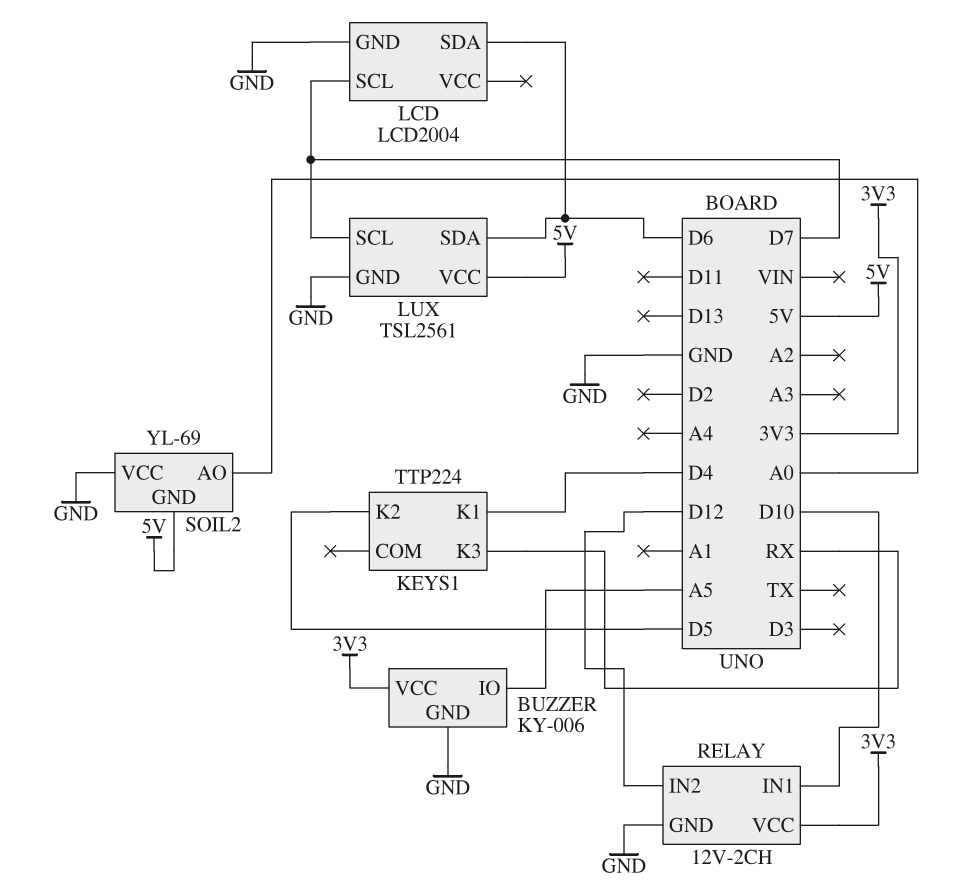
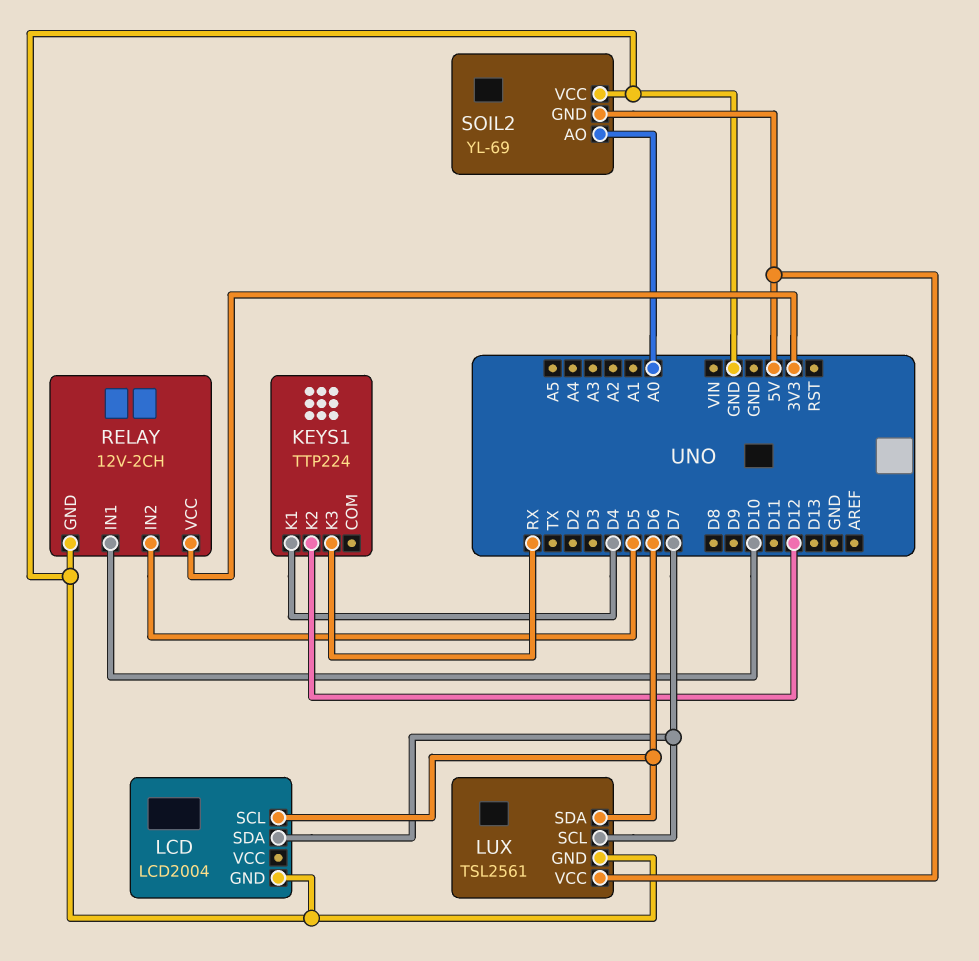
BUZZER: KY-006 -> none
BUZZER pin GND: GND -> none
BUZZER pin IO: A5 -> none
BUZZER pin VCC: 3V3 -> none
KEYS1 pin K2: D5 -> D12
LCD pin SCL: D7 -> D6
LCD pin SDA: D6 -> D7
RELAY pin IN2: D12 -> D5

